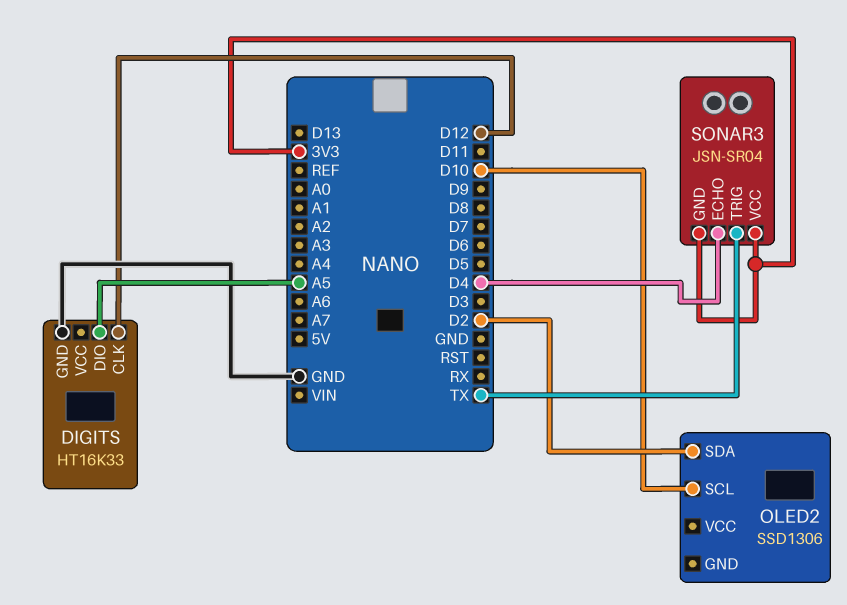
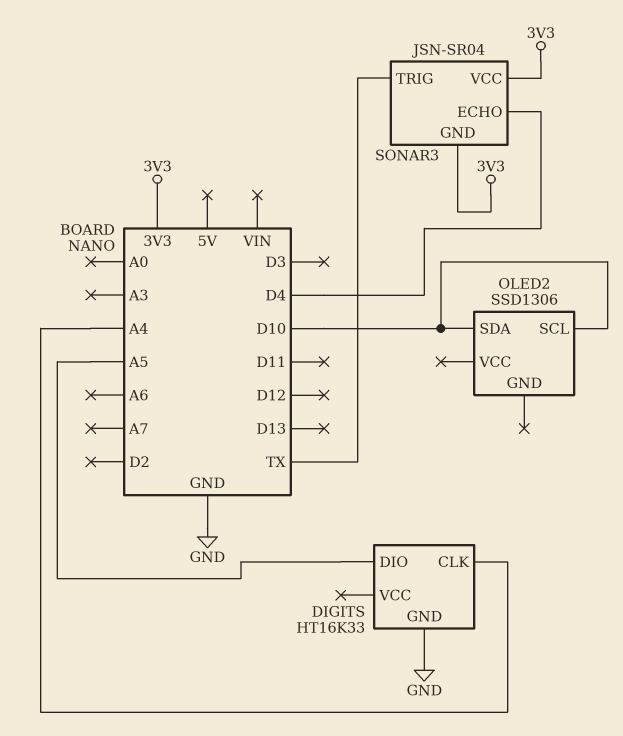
DIGITS pin CLK: D12 -> A4
OLED2 pin SDA: D2 -> D10

